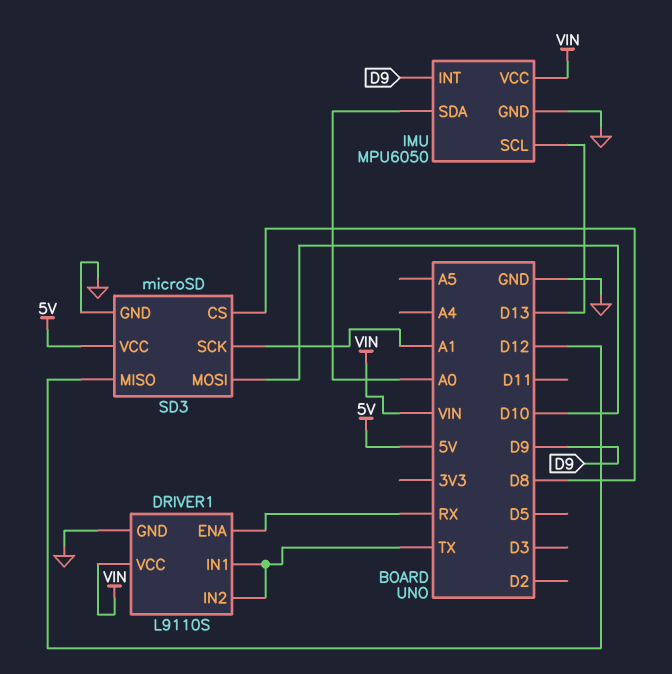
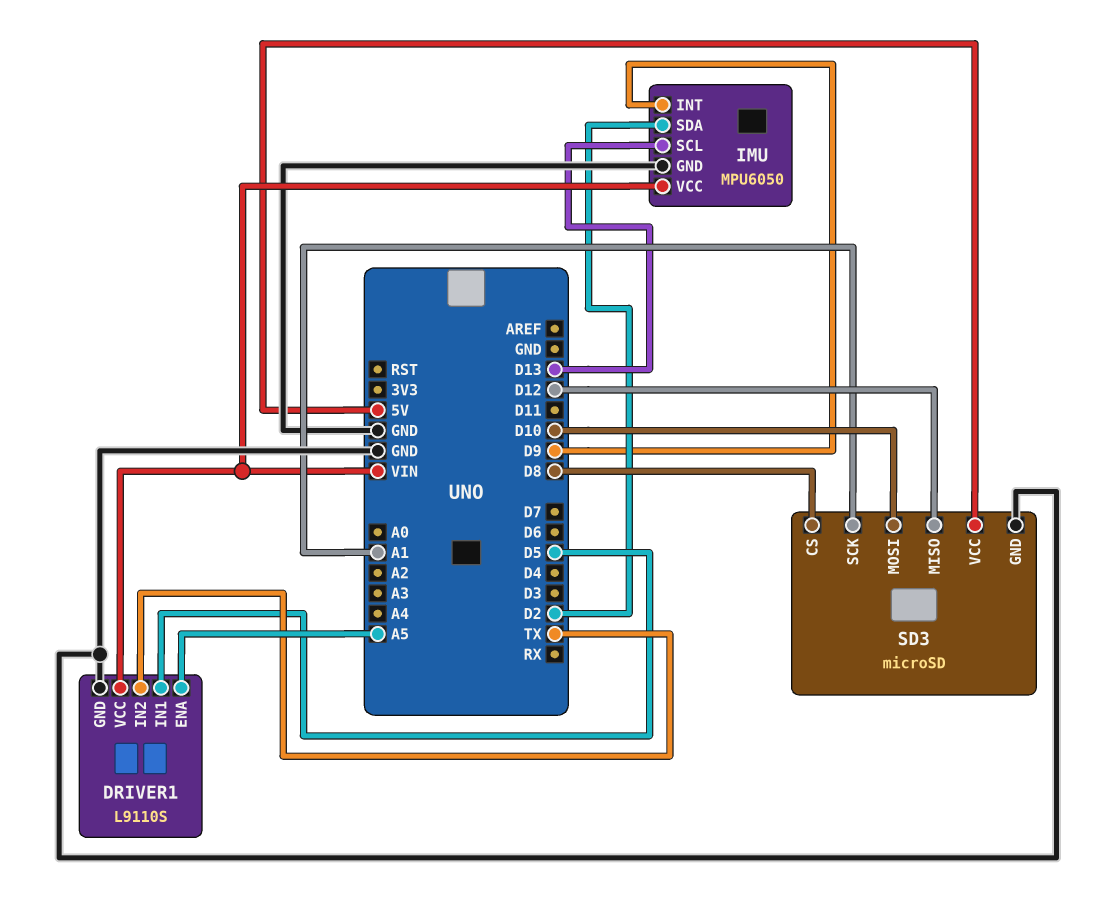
DRIVER1 pin ENA: RX -> A5
DRIVER1 pin IN1: TX -> D5
IMU pin SDA: A0 -> D2

